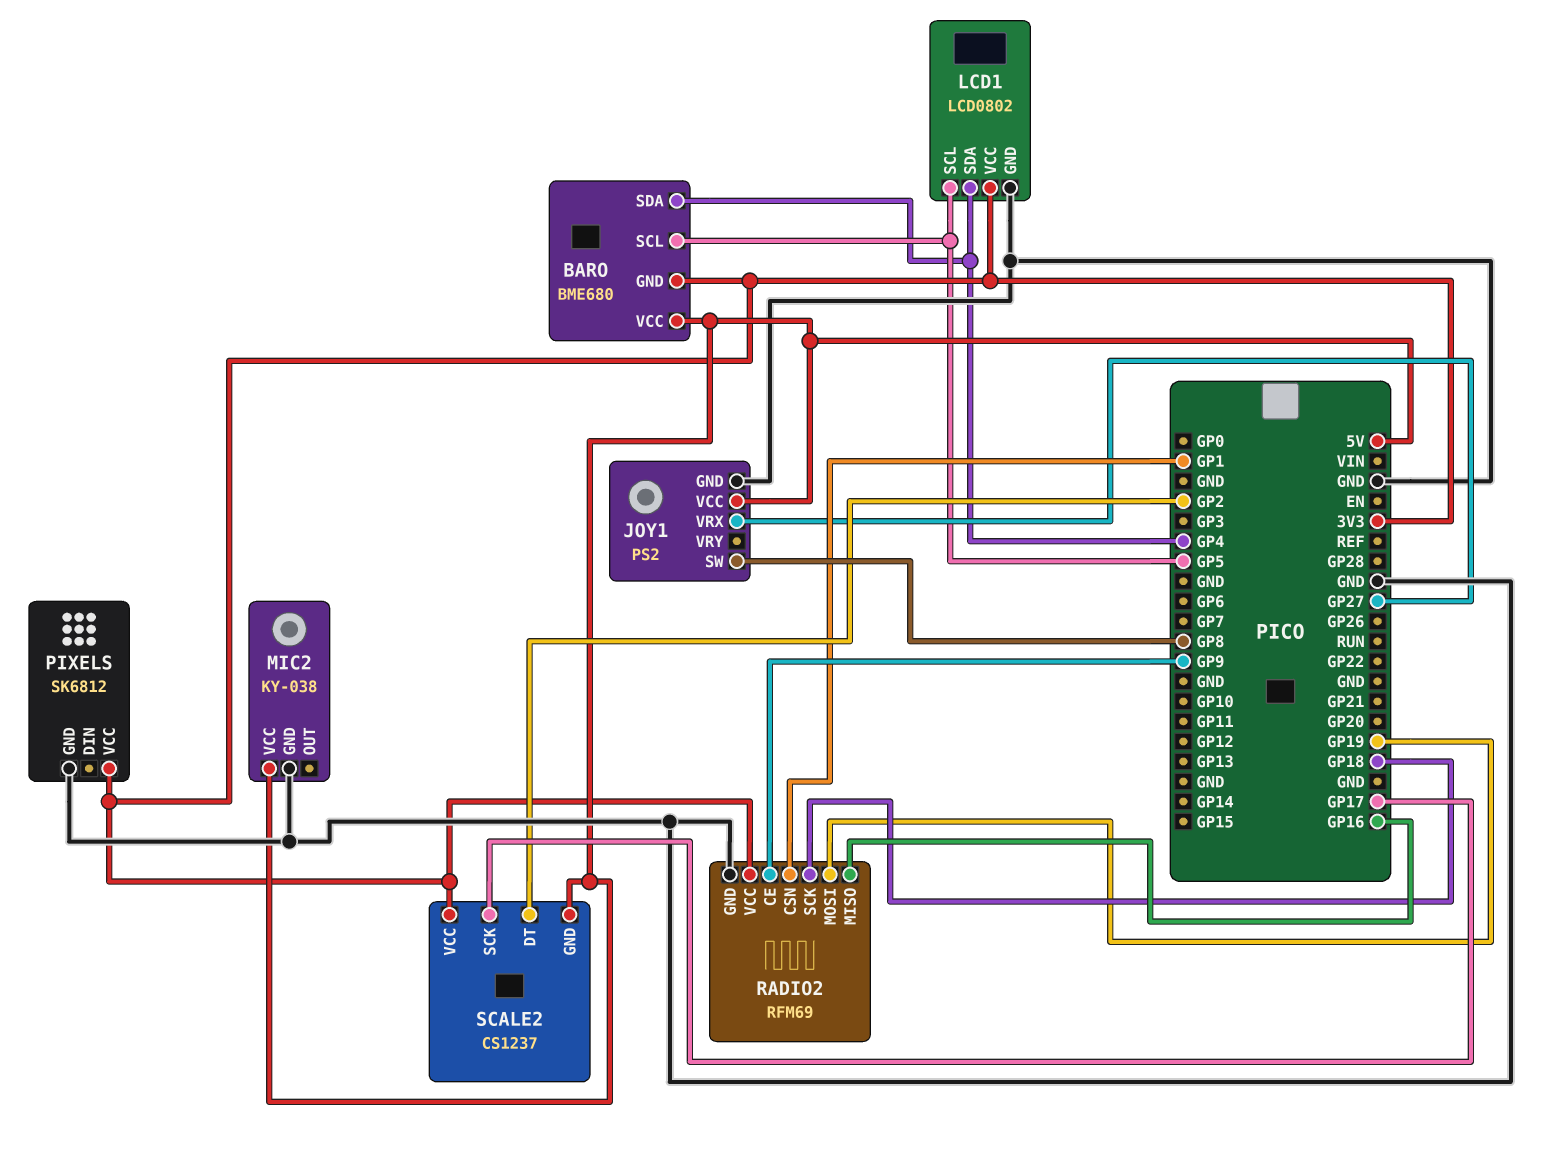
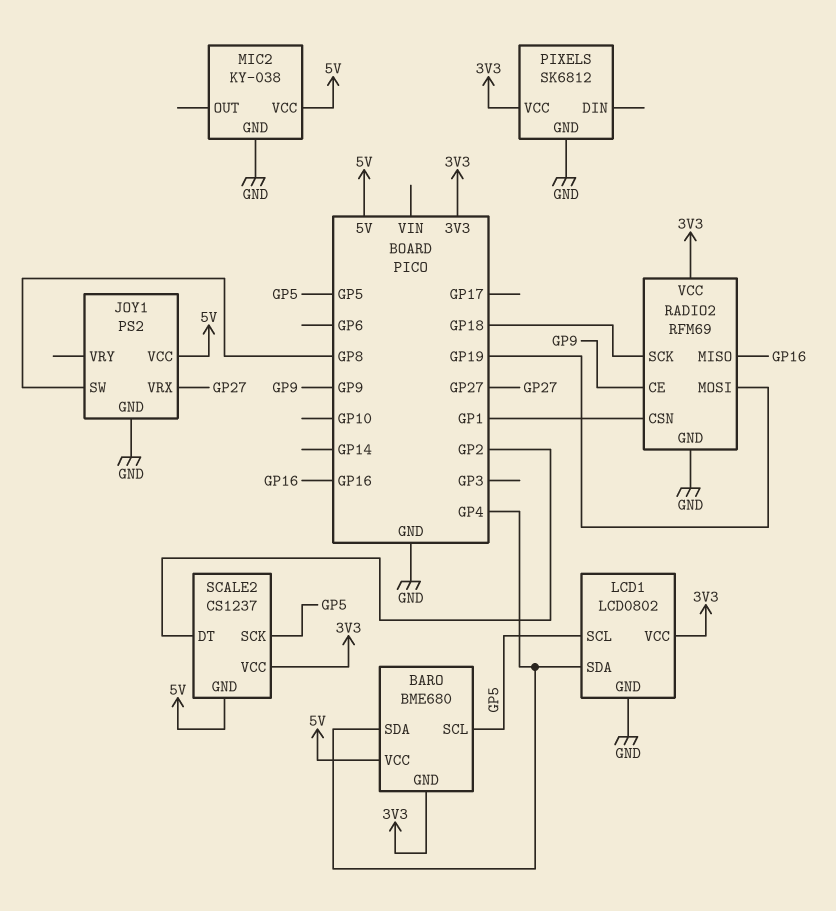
SCALE2 pin SCK: GP17 -> GP5

